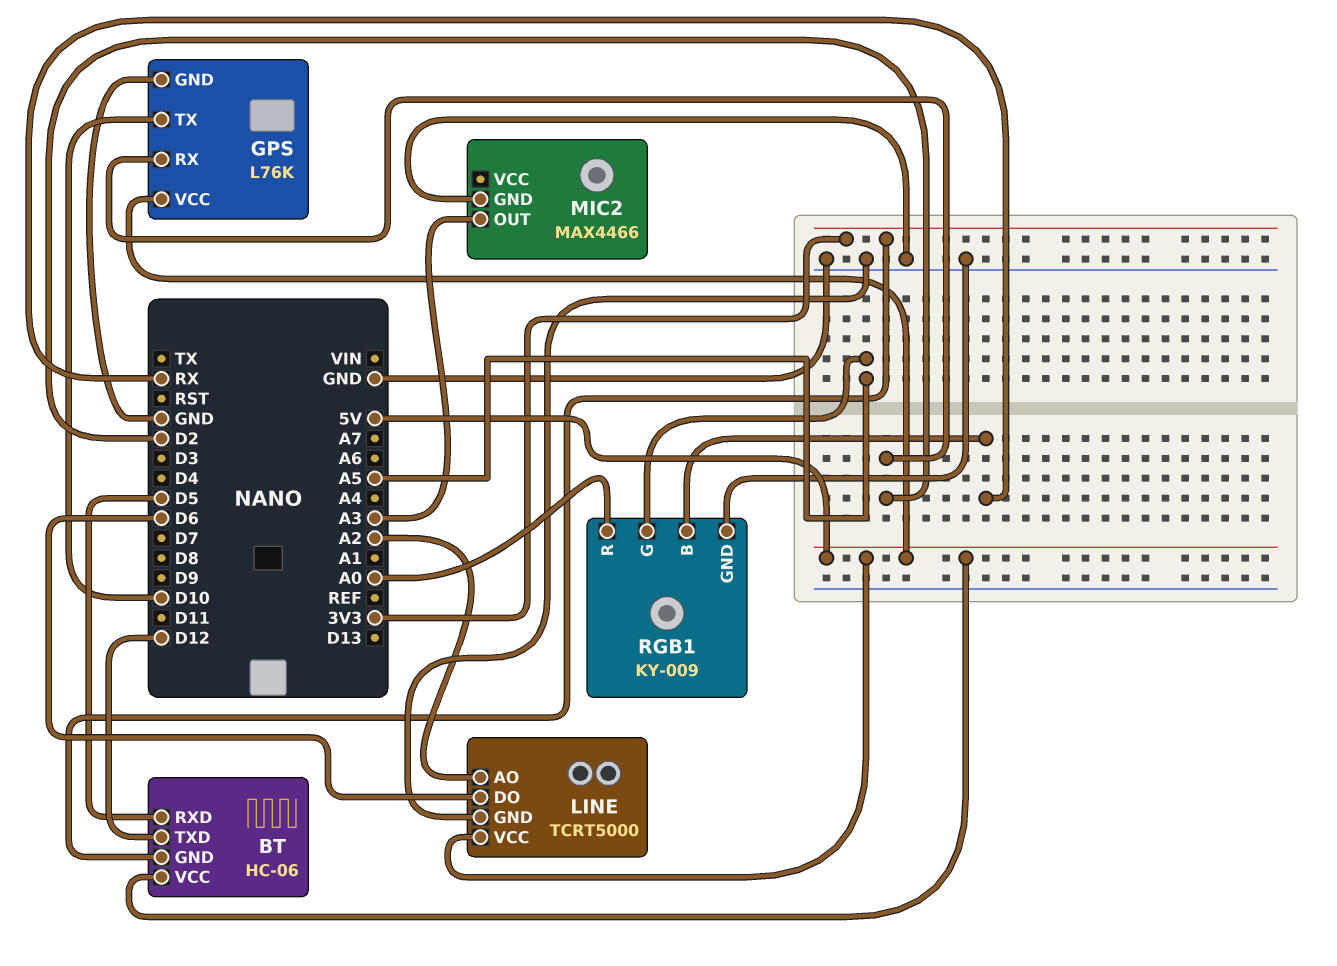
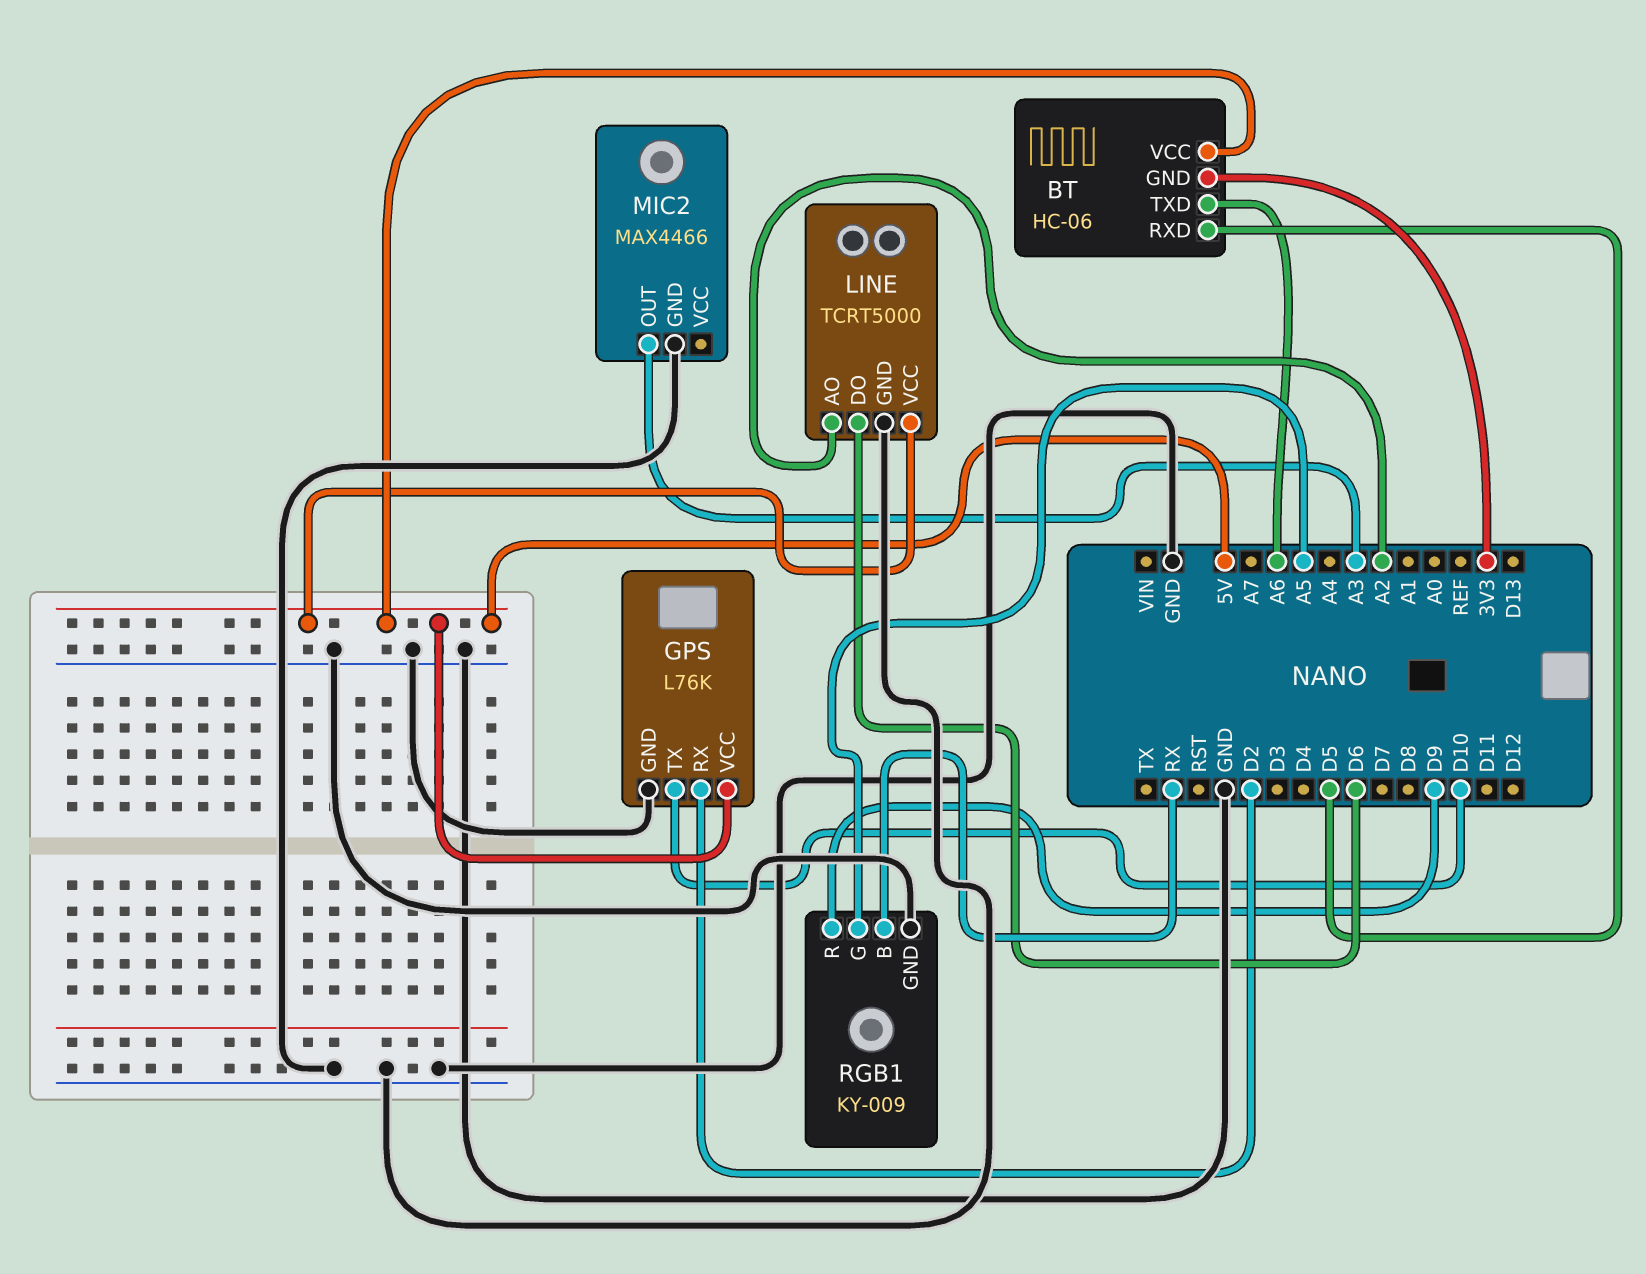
BT pin TXD: D12 -> A6
RGB1 pin R: A0 -> D9

